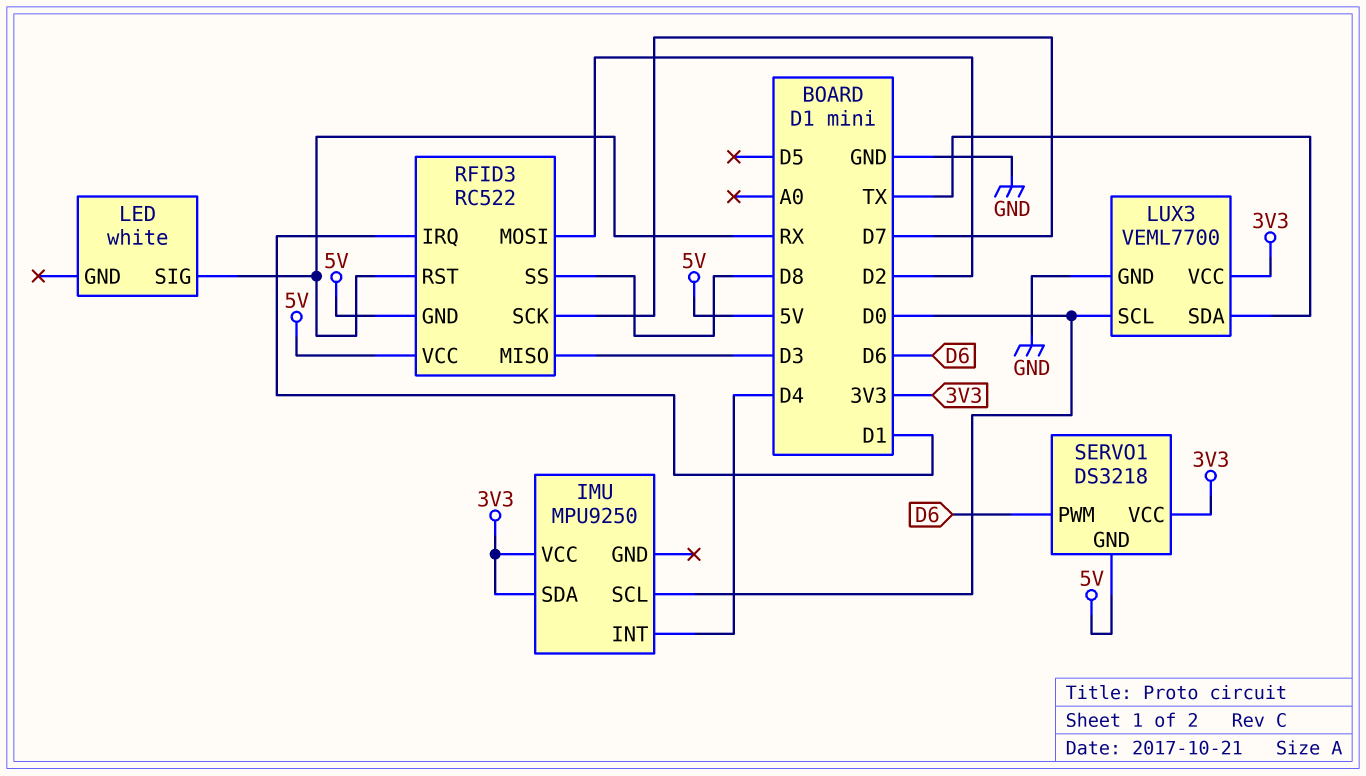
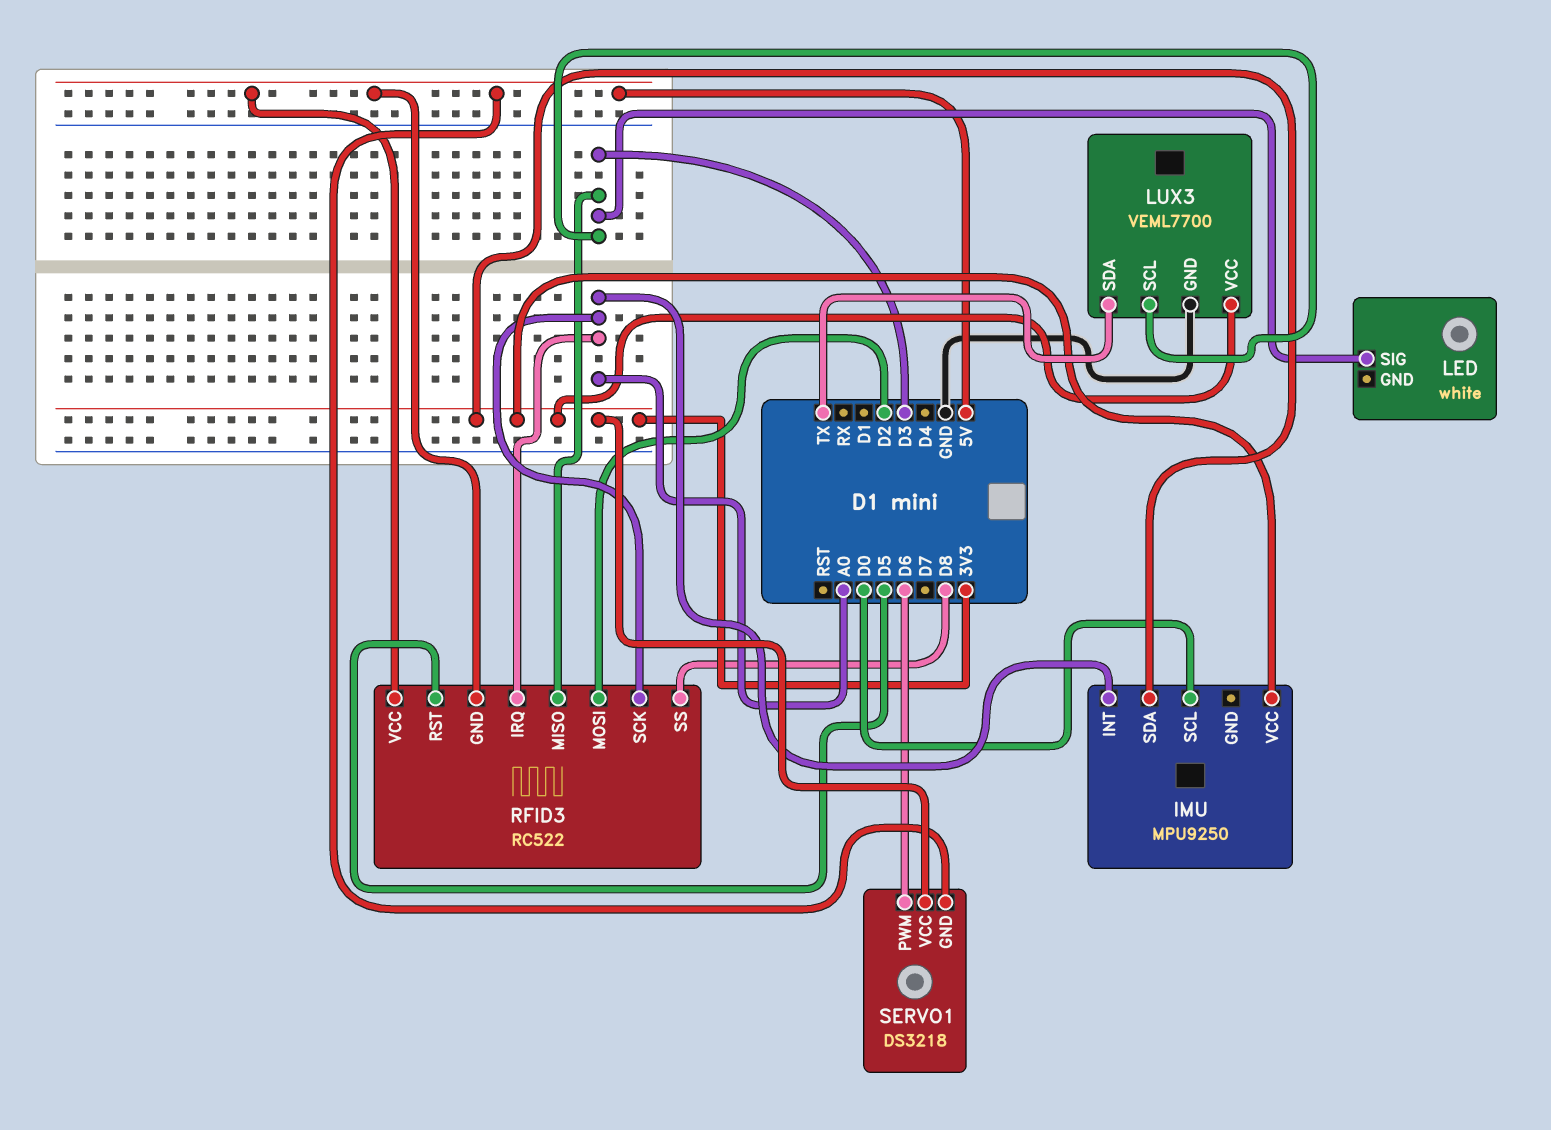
IMU pin INT: D4 -> A0
LED pin SIG: RX -> D3
LUX3 pin SCL: D0 -> D3
RFID3 pin IRQ: D1 -> A0
RFID3 pin RST: RX -> D5
RFID3 pin SCK: D7 -> A0

